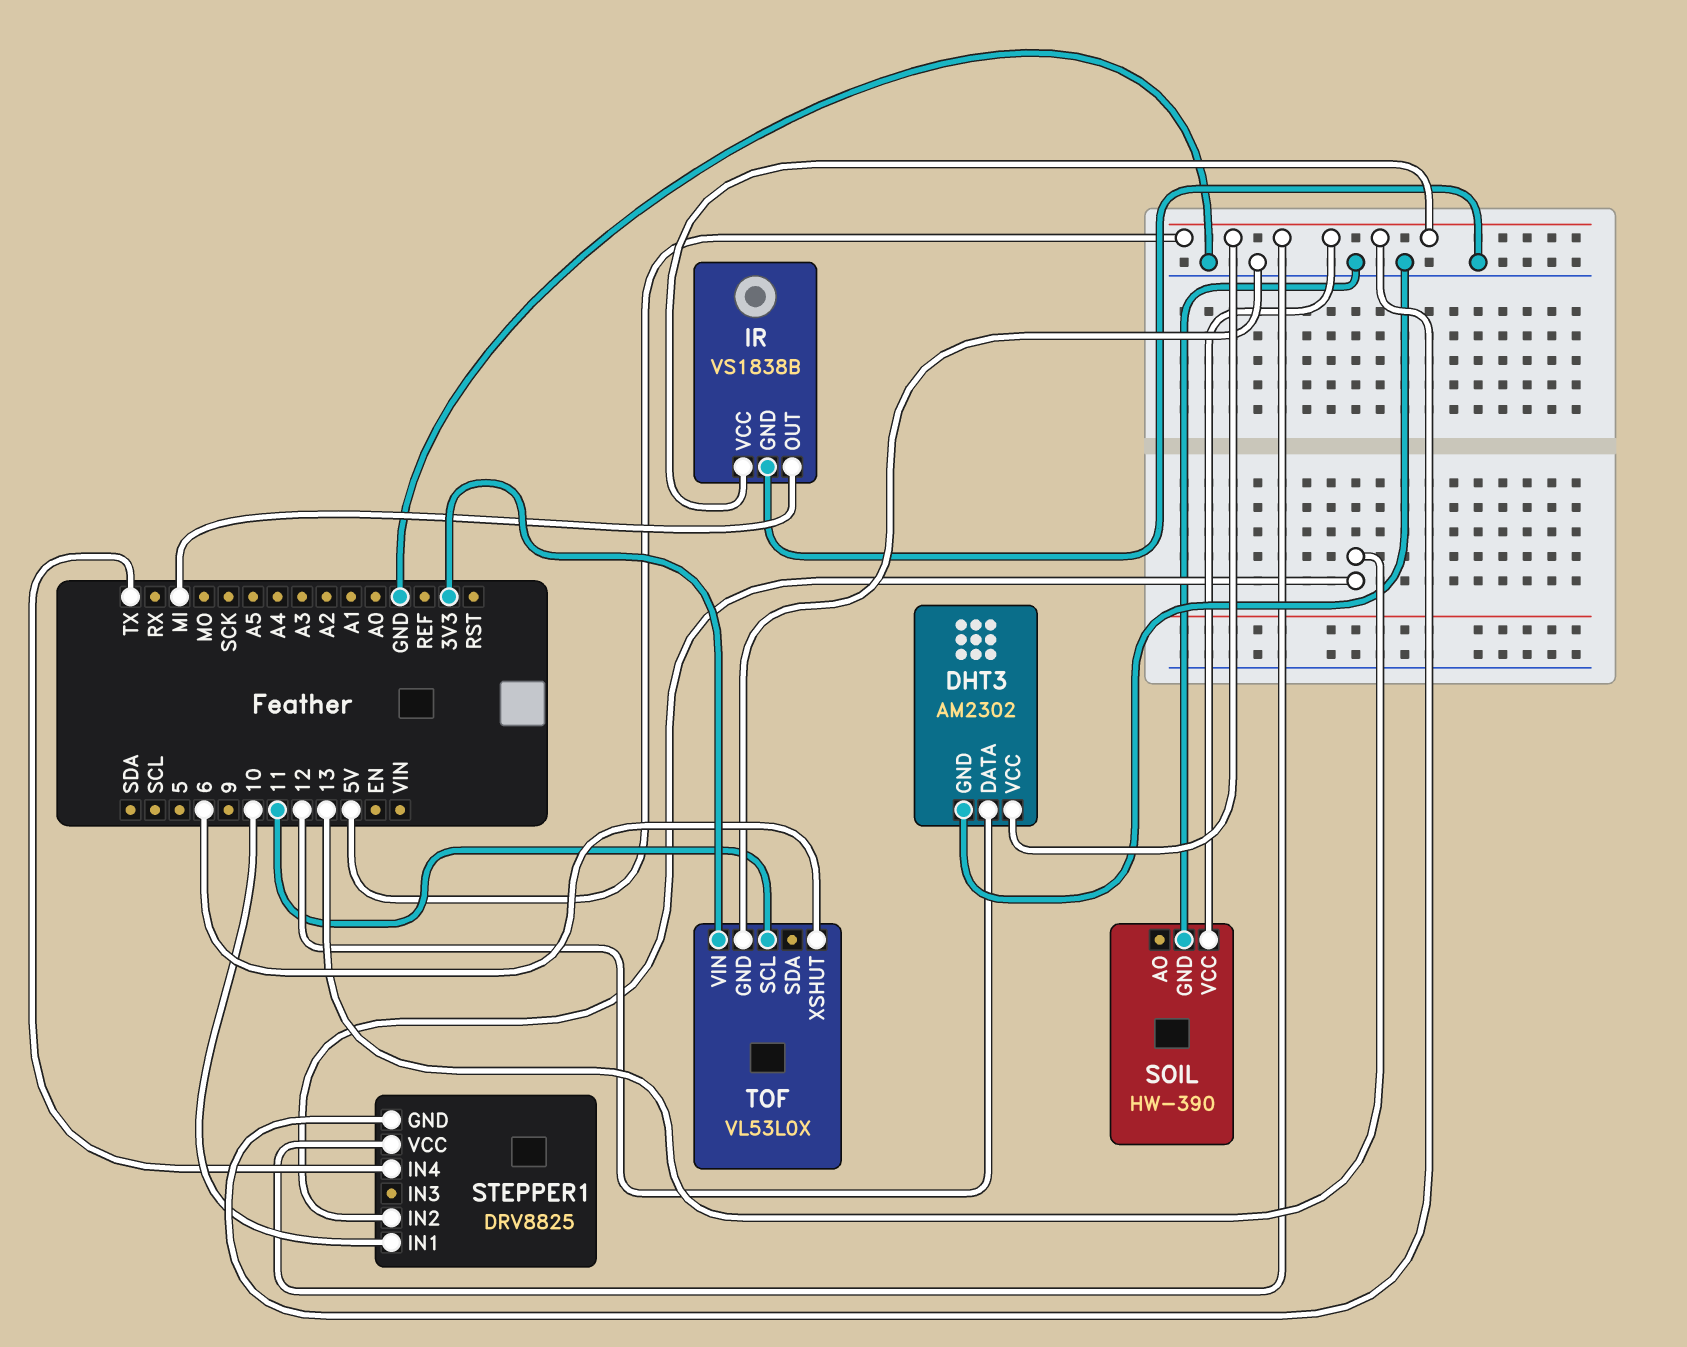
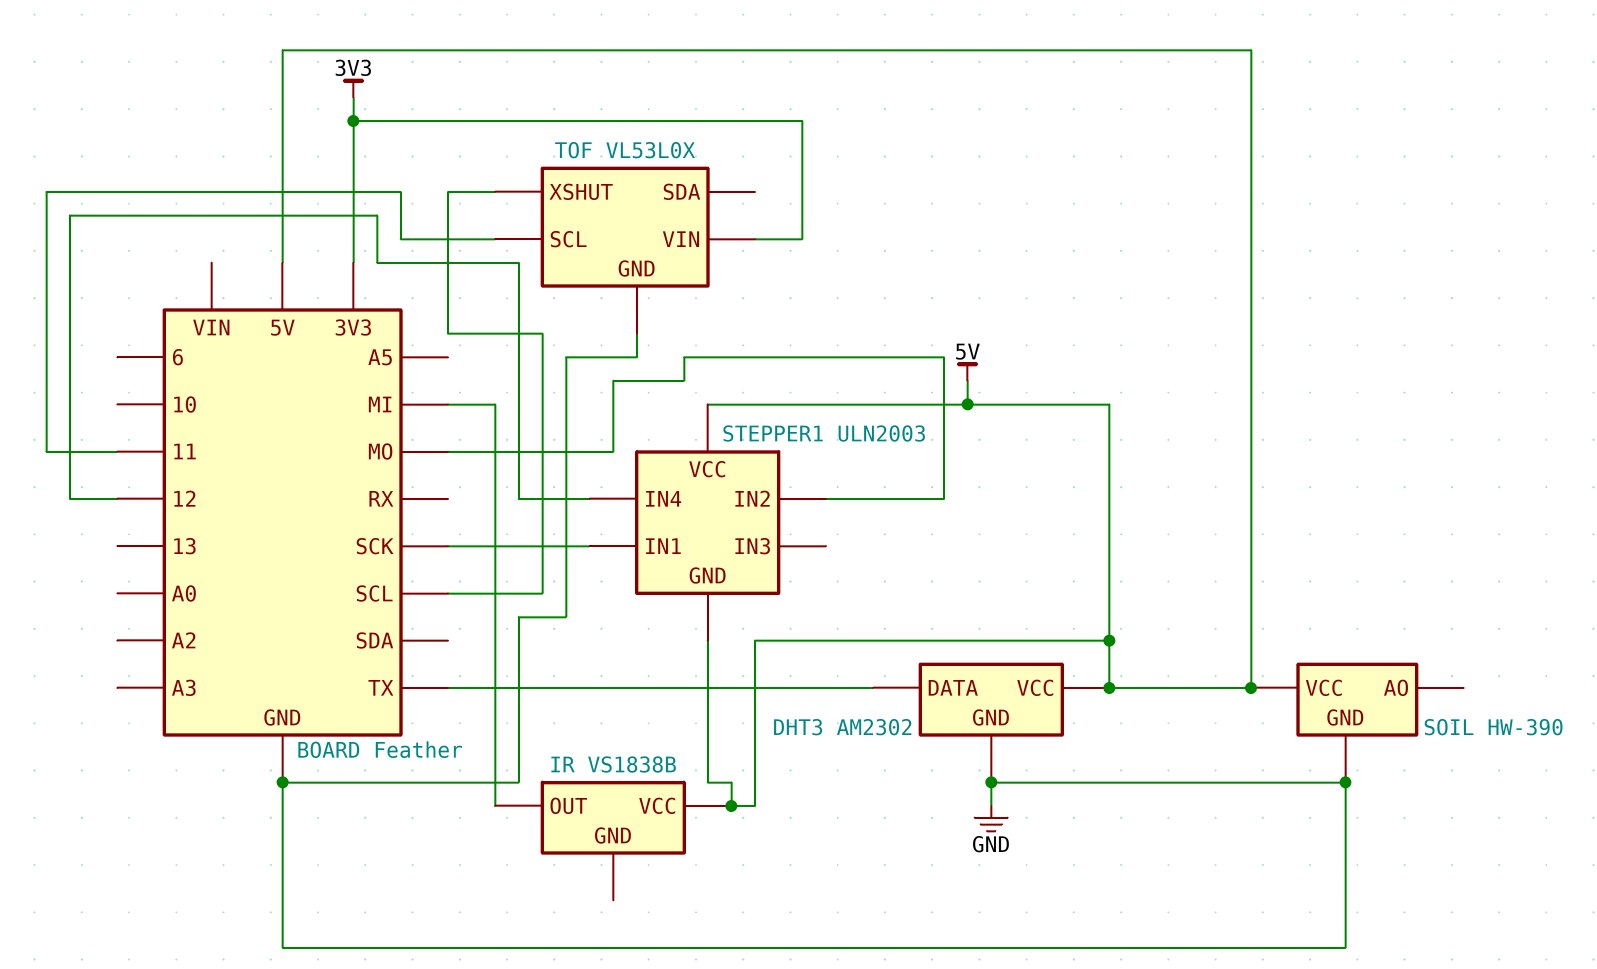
DHT3 pin DATA: 12 -> TX
IR pin GND: GND -> none
STEPPER1: DRV8825 -> ULN2003
STEPPER1 pin IN1: 10 -> SCK
STEPPER1 pin IN2: 13 -> MO
STEPPER1 pin IN4: TX -> 12
TOF pin XSHUT: 6 -> SCL

